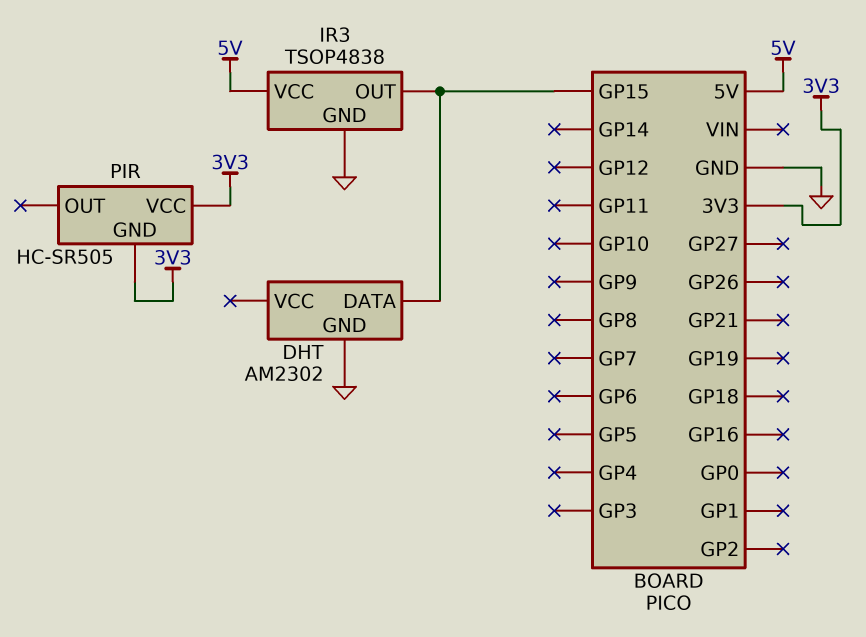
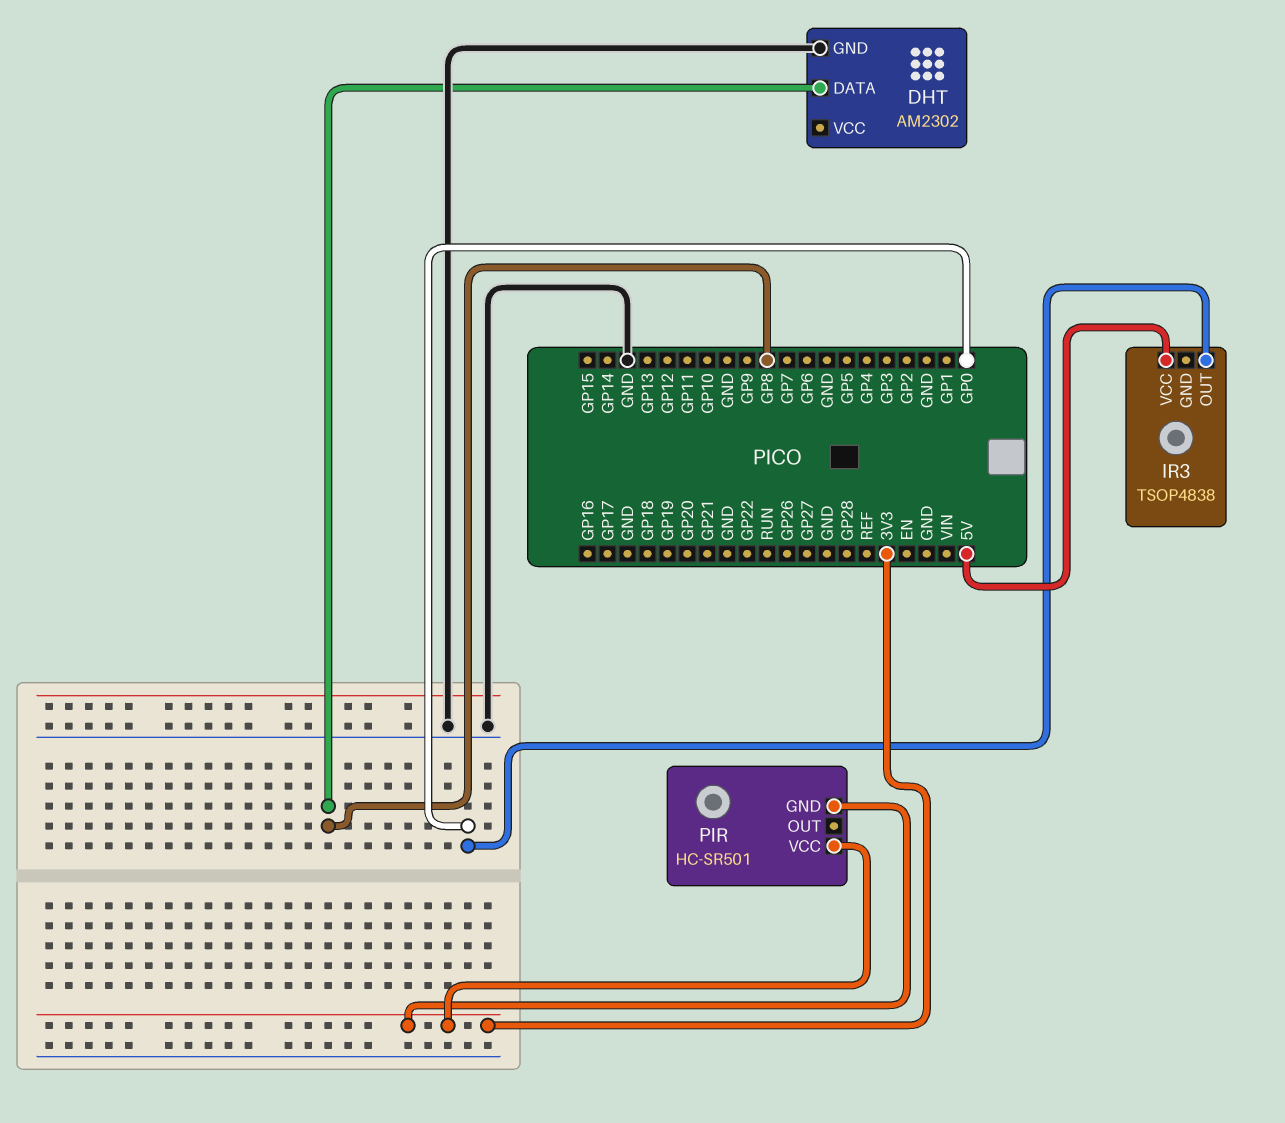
DHT pin DATA: GP15 -> GP8
IR3 pin GND: GND -> none
IR3 pin OUT: GP15 -> GP0
PIR: HC-SR505 -> HC-SR501

